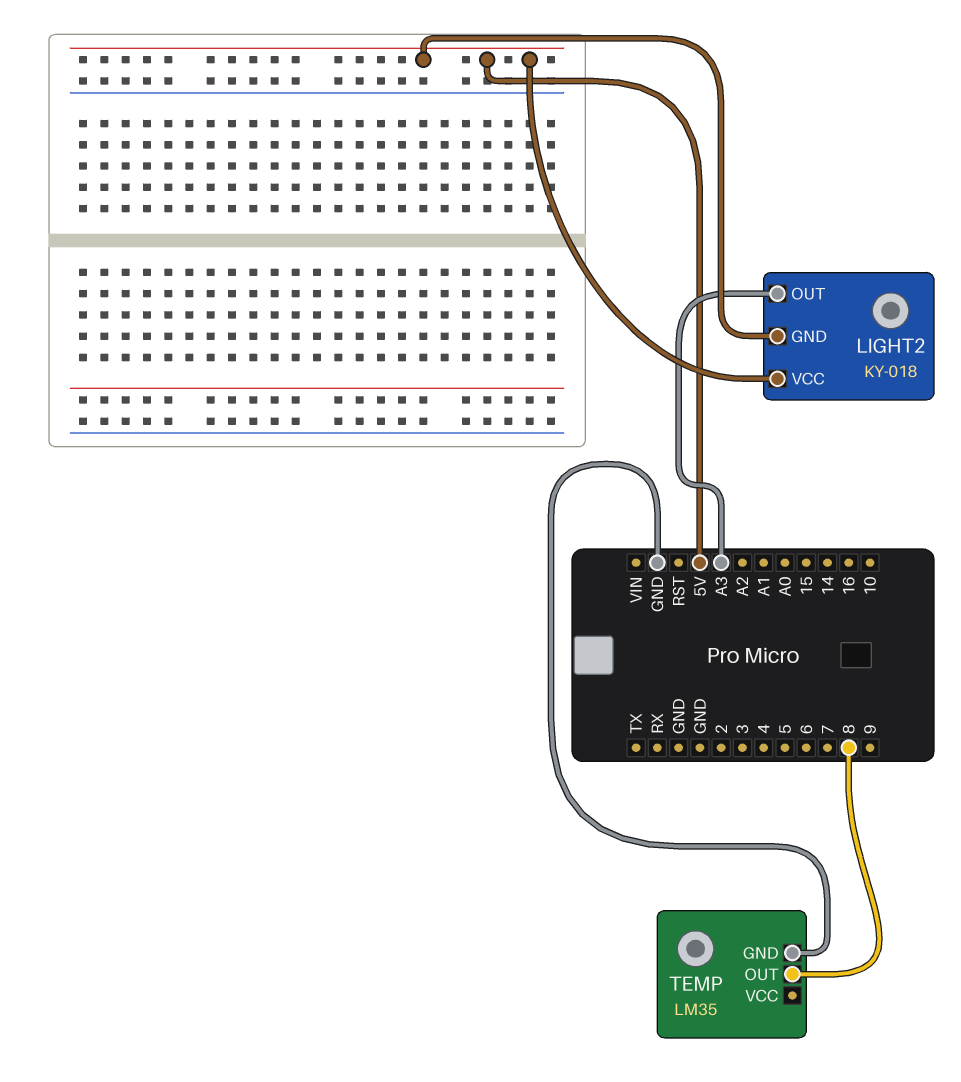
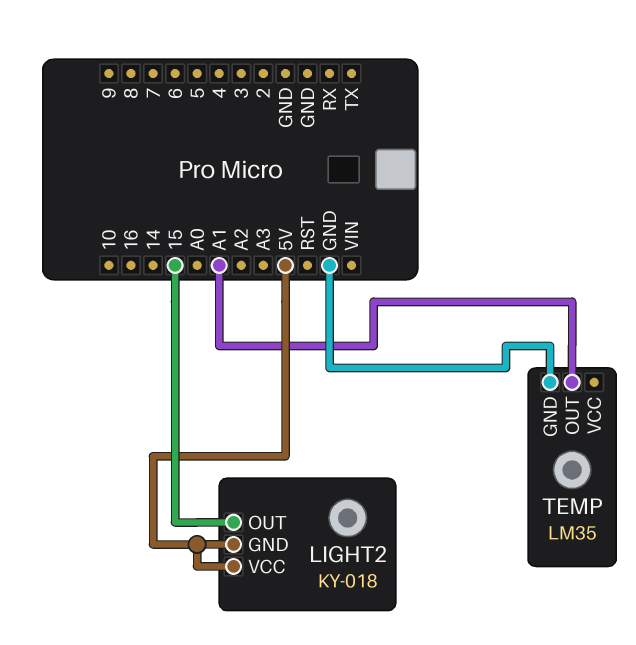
LIGHT2 pin OUT: A3 -> 15
TEMP pin OUT: 8 -> A1

